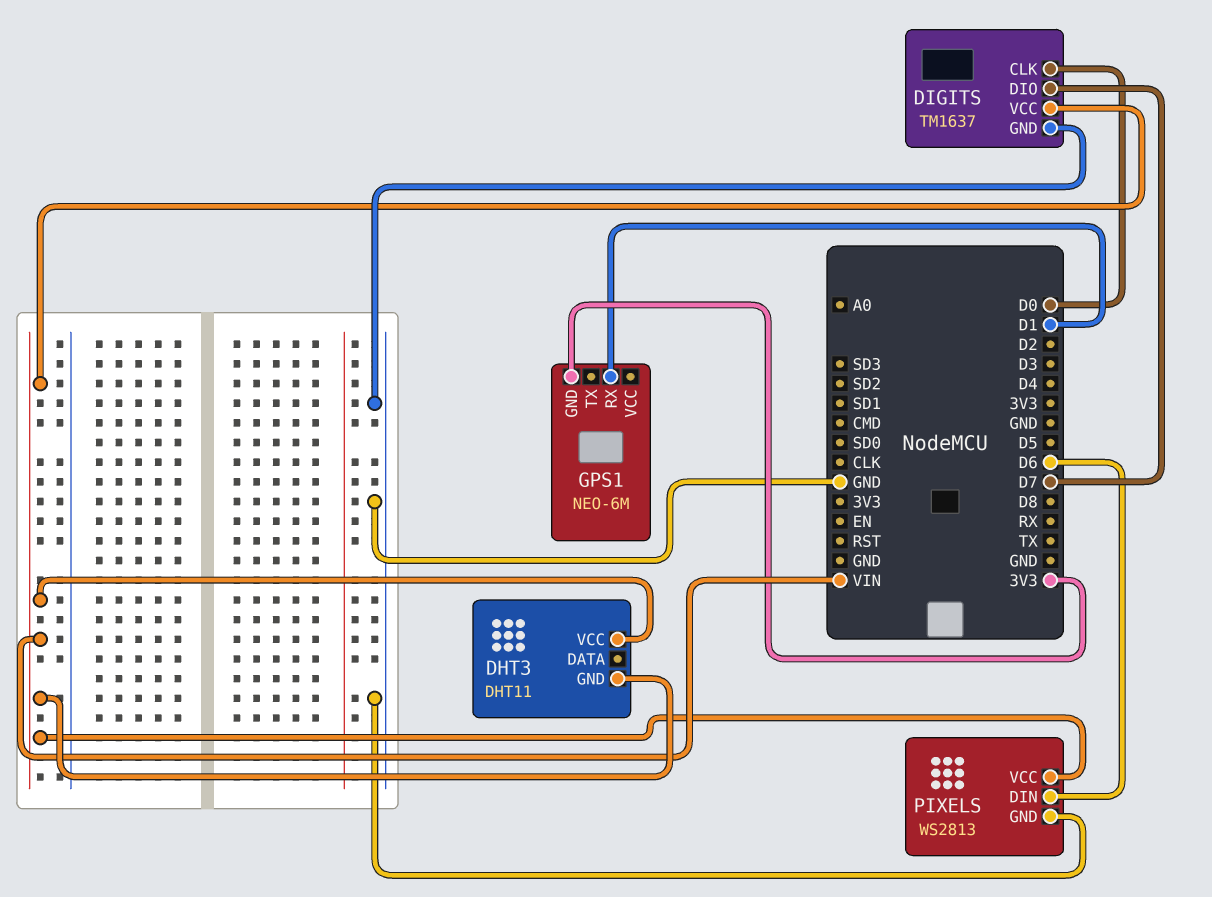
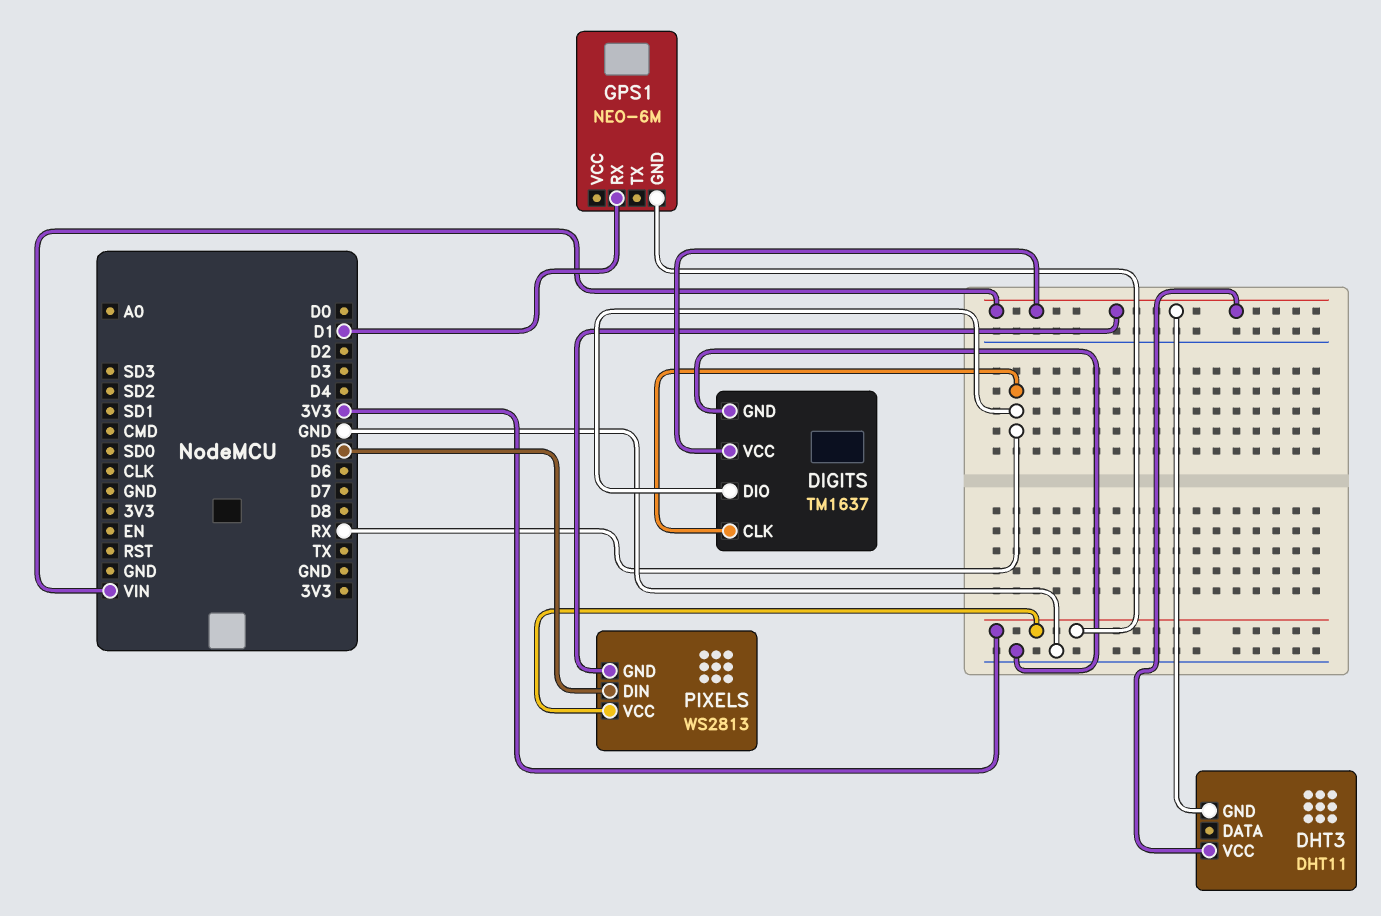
DIGITS pin CLK: D0 -> RX
DIGITS pin DIO: D7 -> RX
PIXELS pin DIN: D6 -> D5
PIXELS pin GND: GND -> VIN
PIXELS pin VCC: VIN -> 3V3

